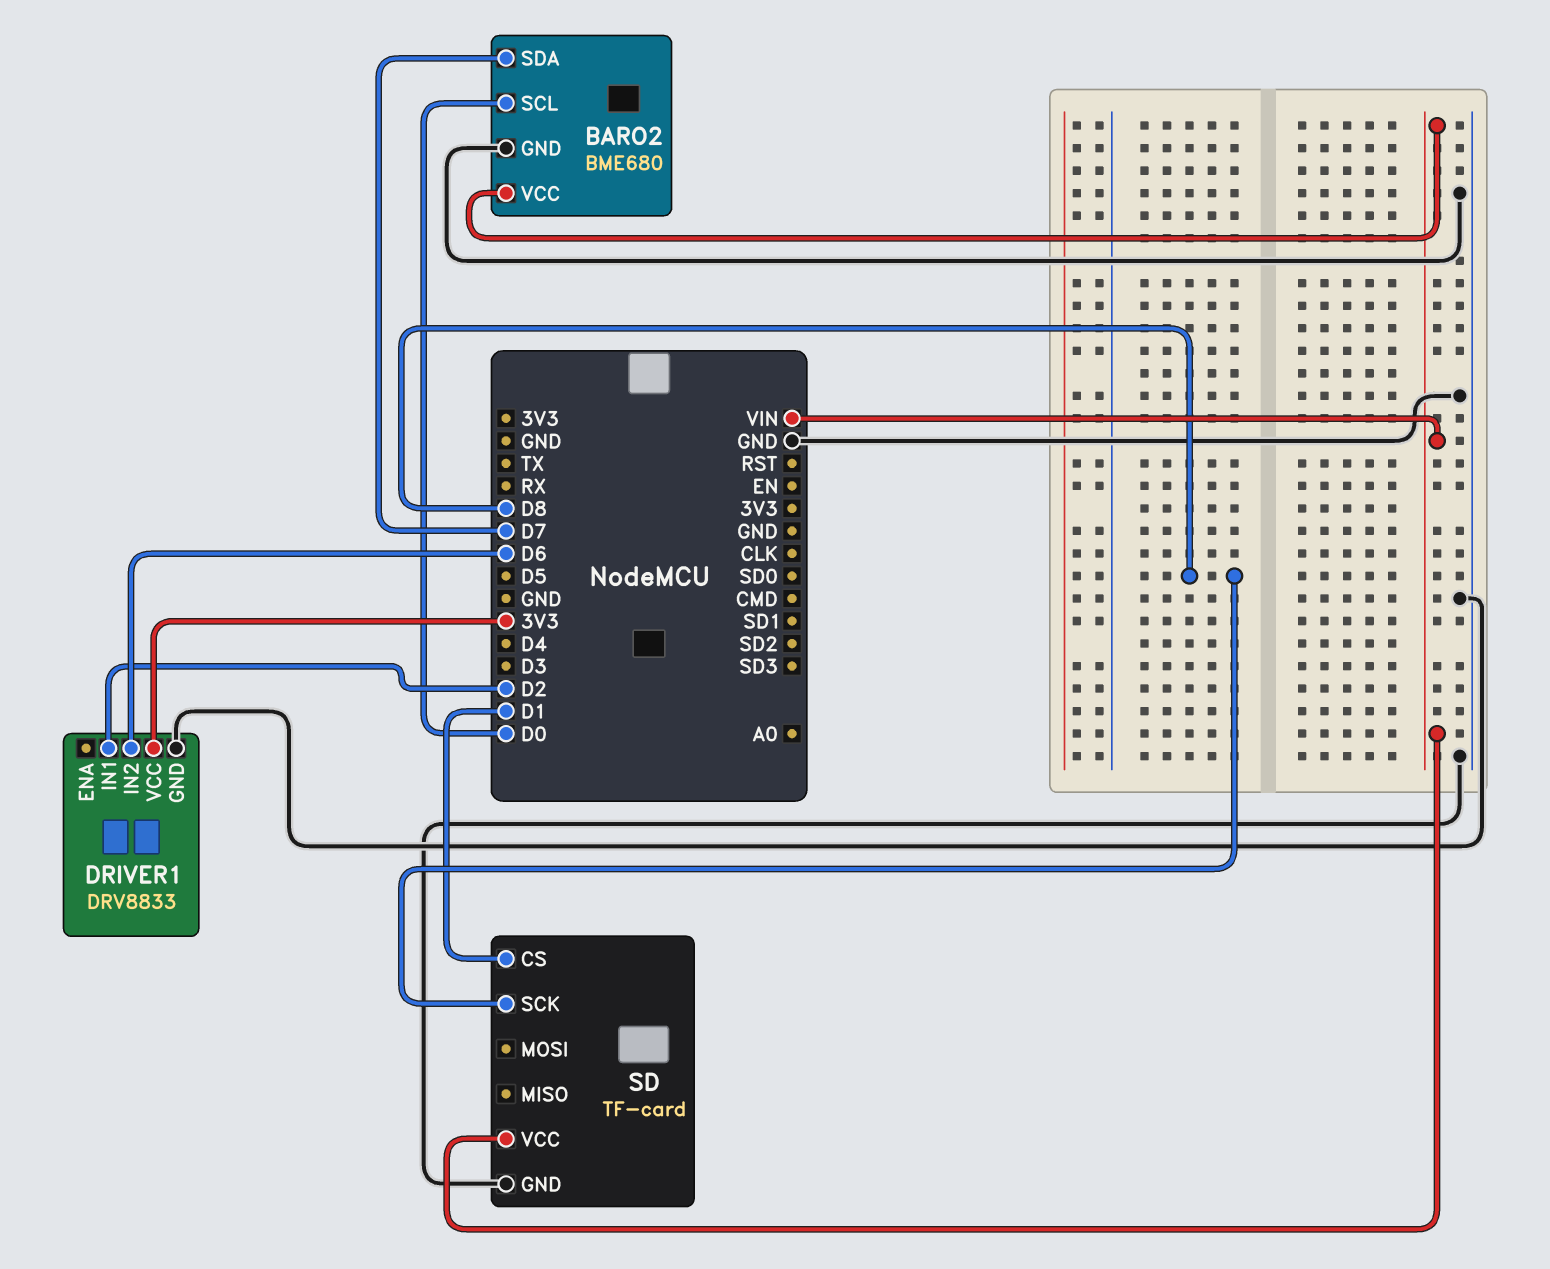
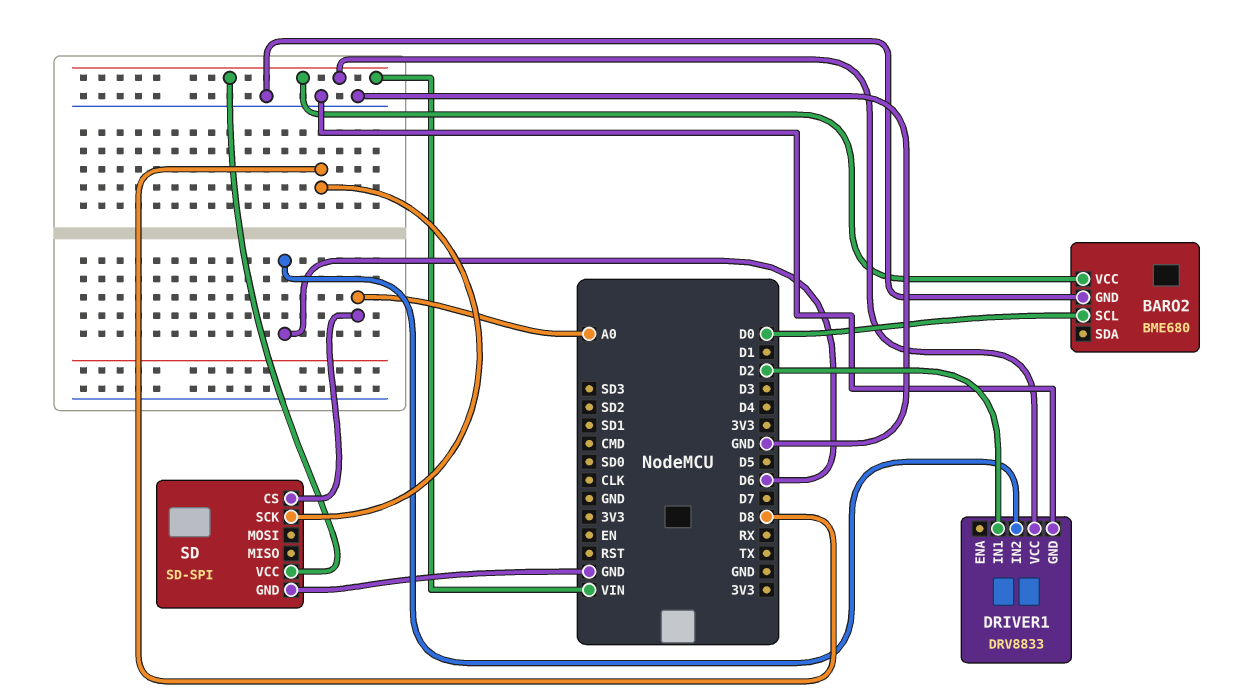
BARO2 pin SDA: D7 -> none
DRIVER1 pin VCC: 3V3 -> VIN
SD: TF-card -> SD-SPI
SD pin CS: D1 -> A0

